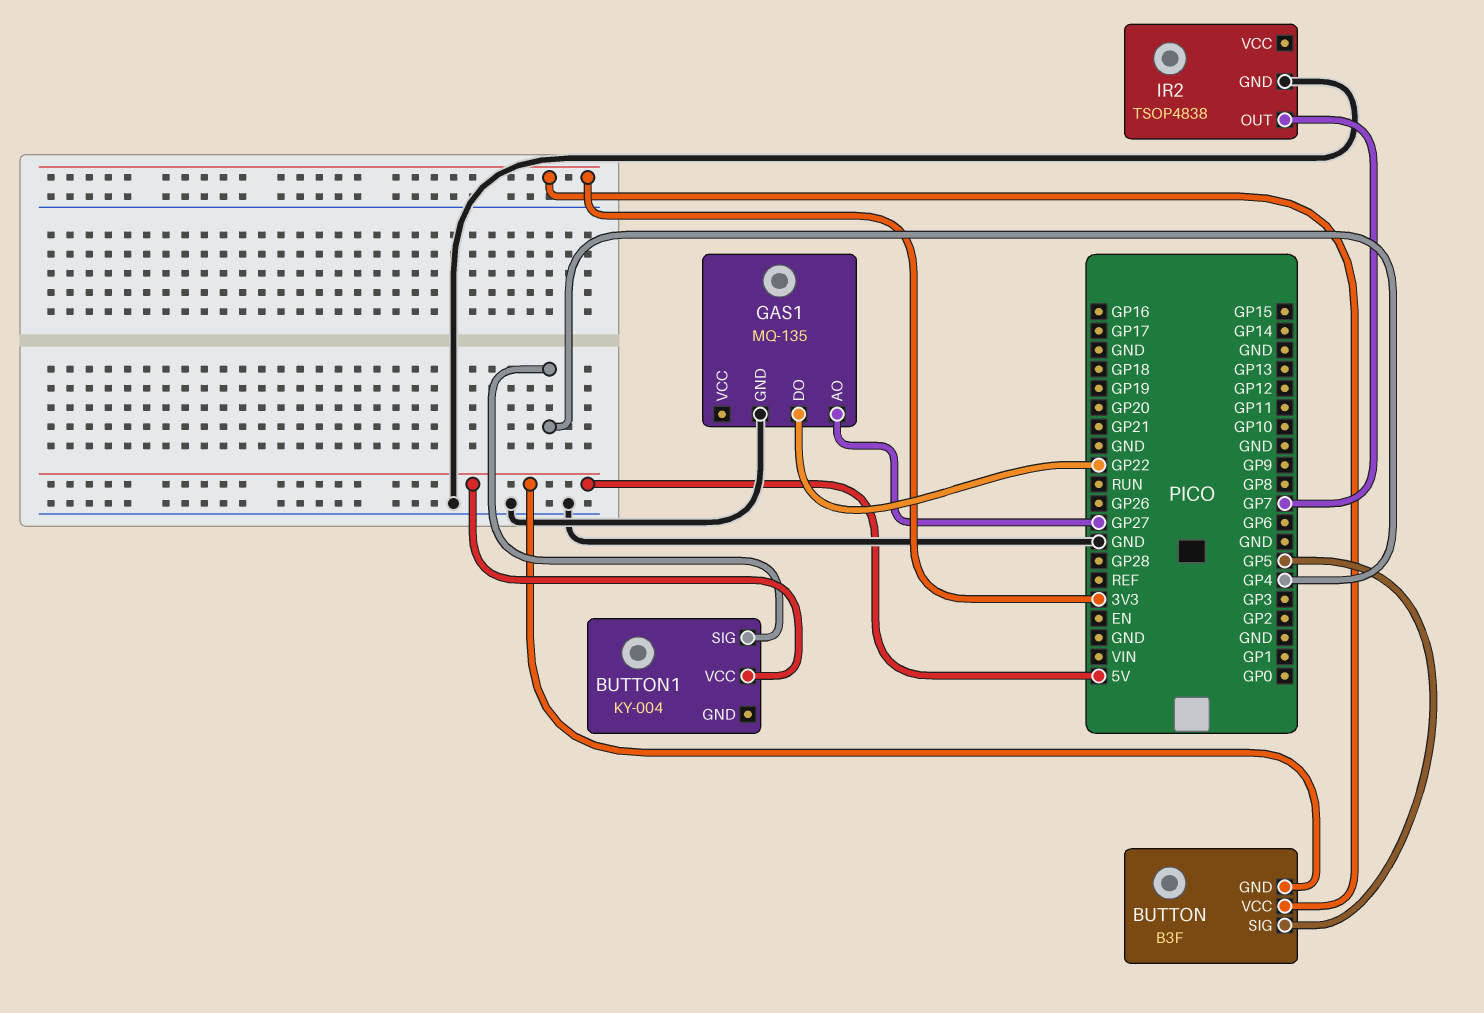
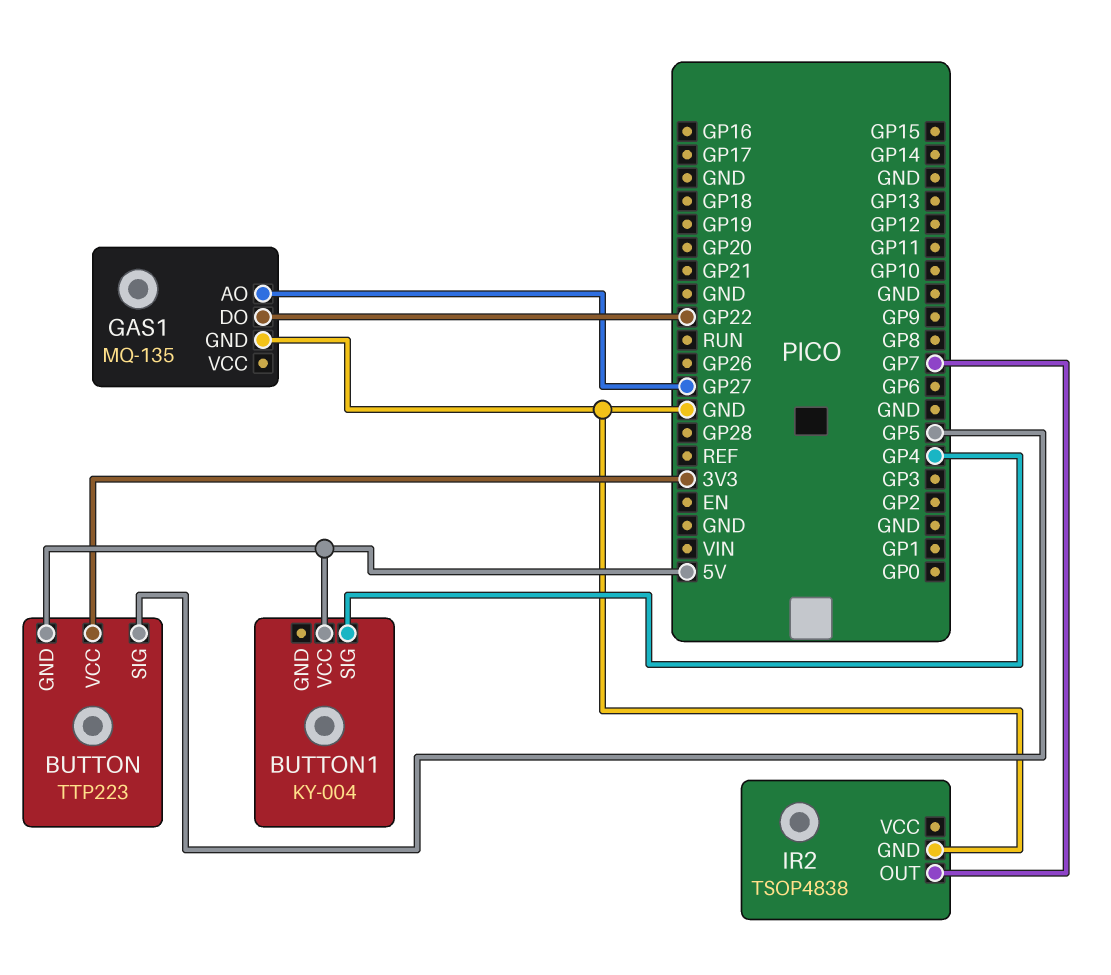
BUTTON: B3F -> TTP223

